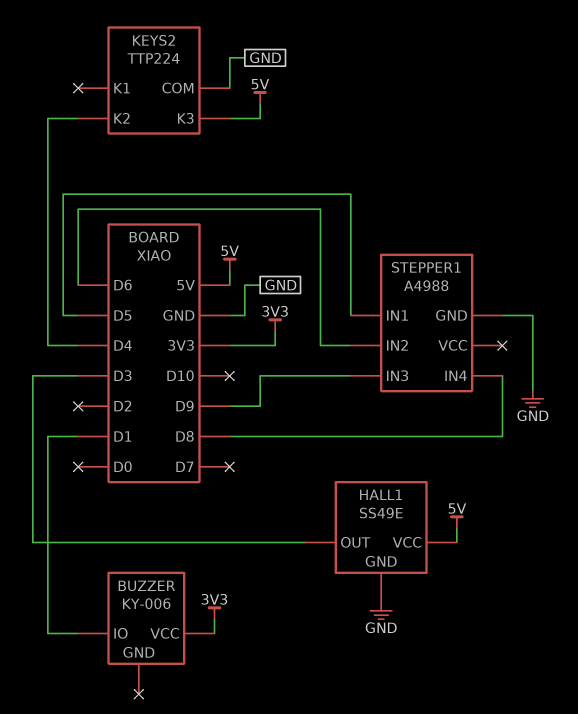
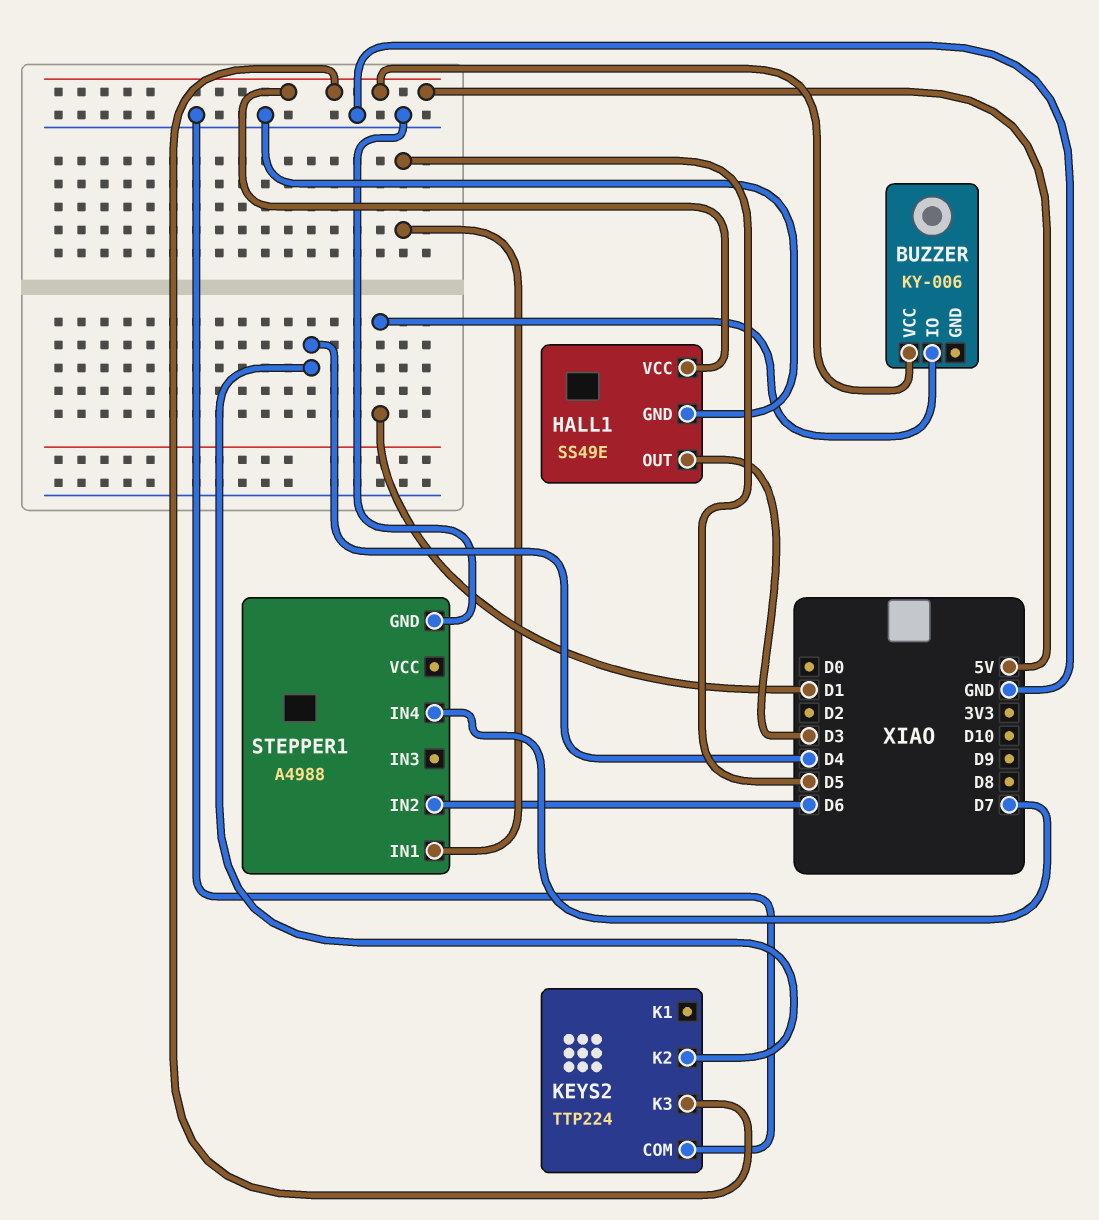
BUZZER pin VCC: 3V3 -> 5V
STEPPER1 pin IN3: D9 -> none
STEPPER1 pin IN4: D8 -> D7

